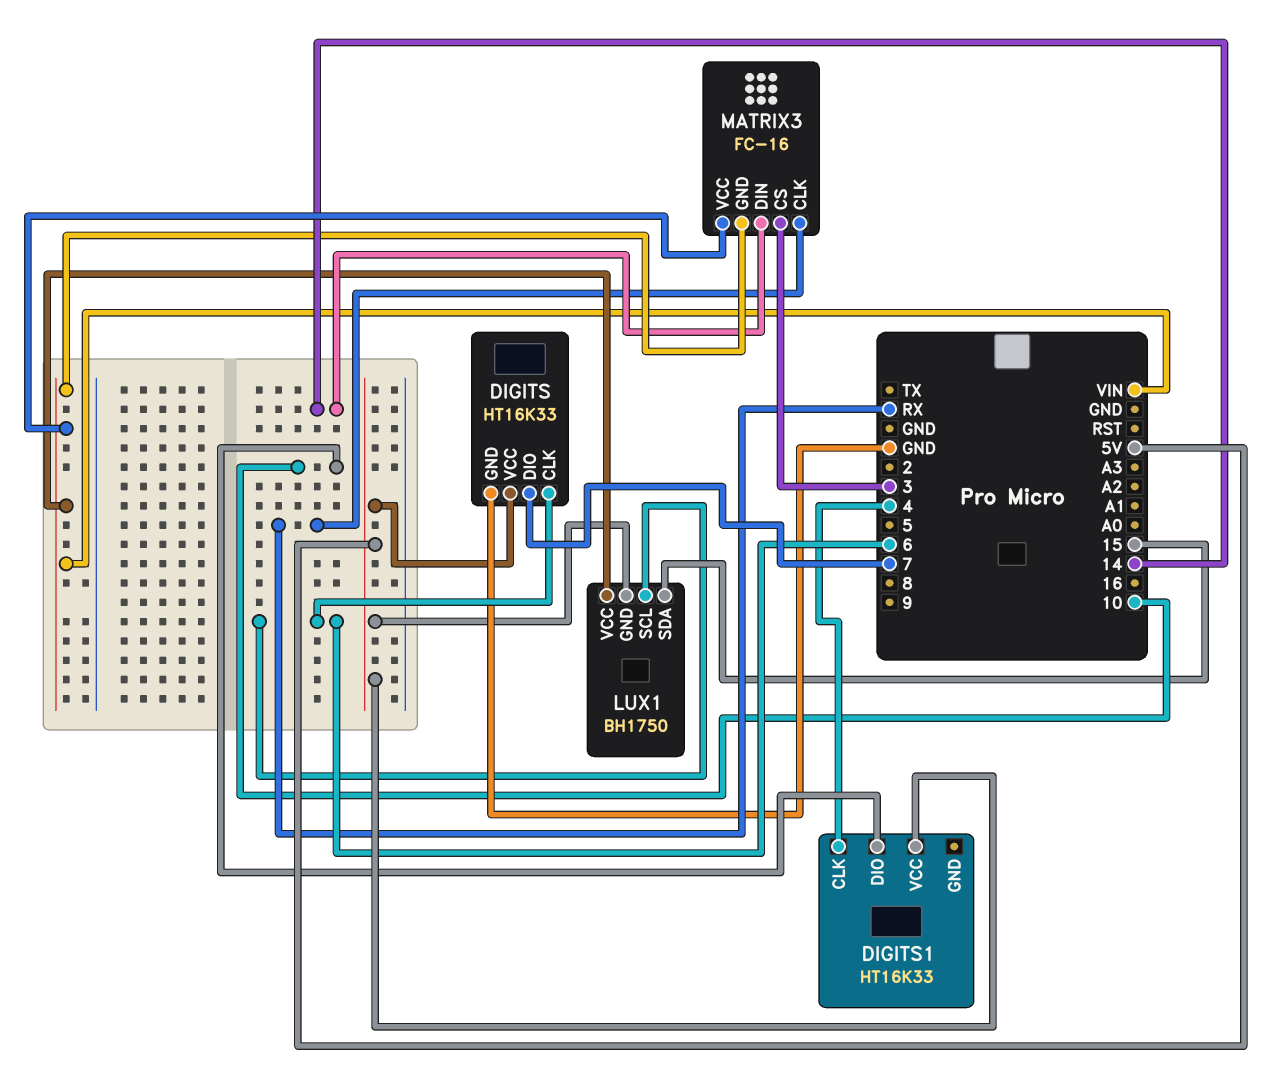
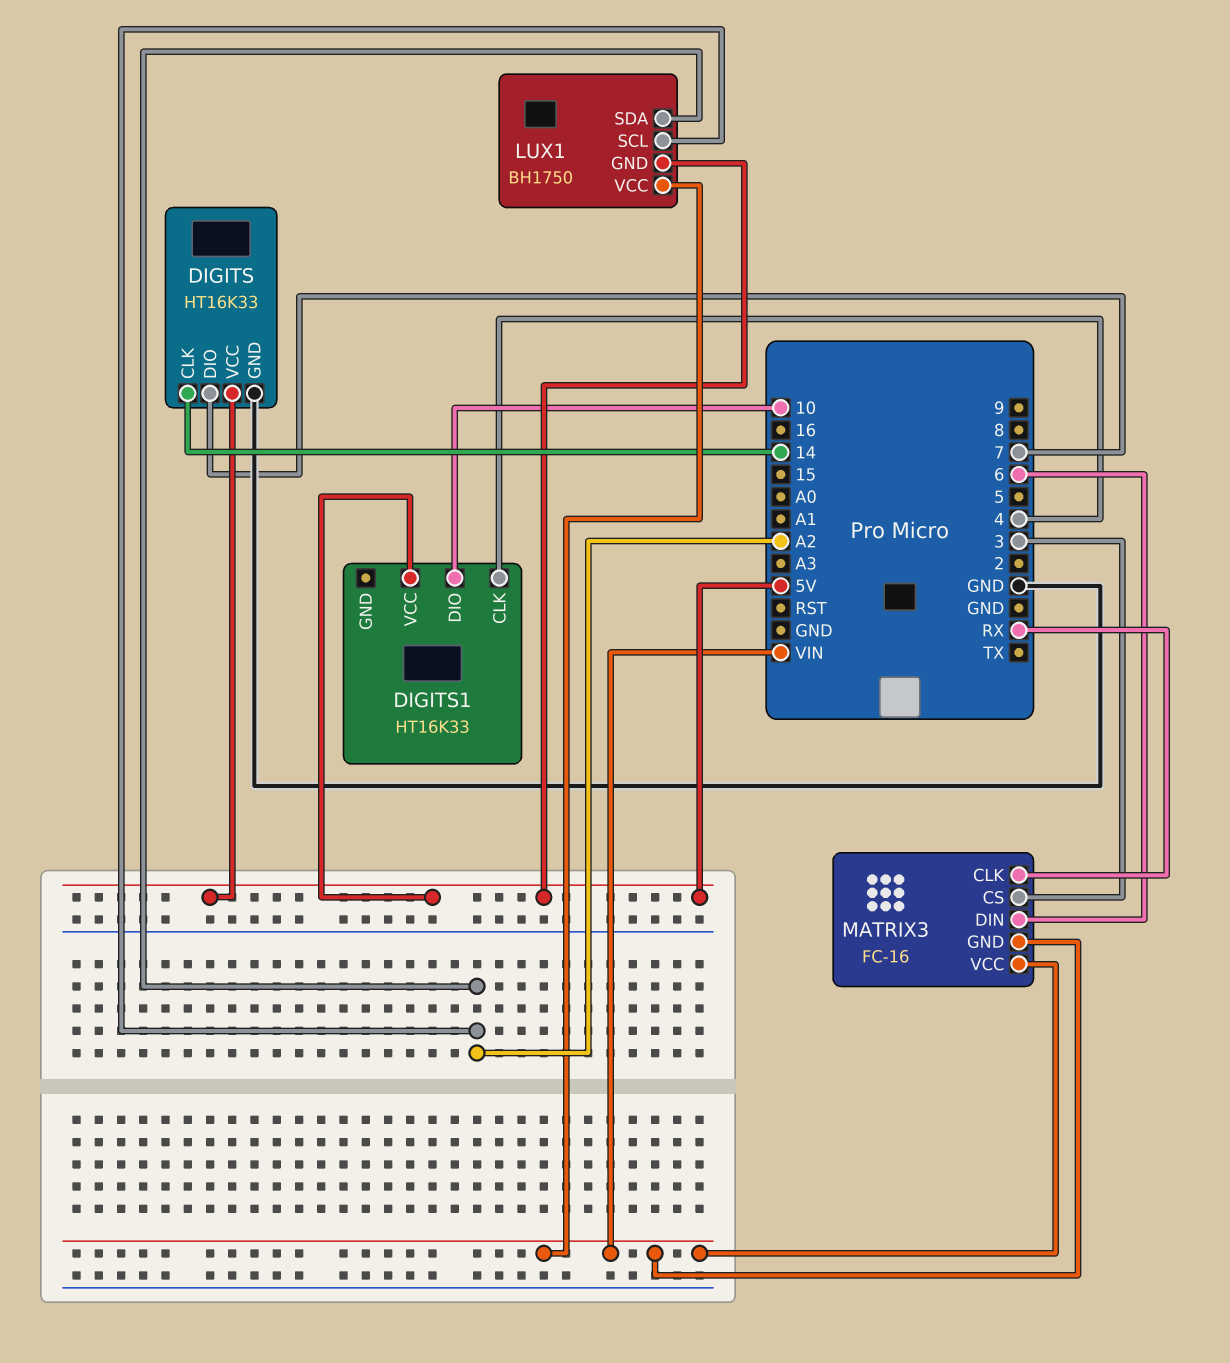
DIGITS pin CLK: 6 -> 14
LUX1 pin SCL: 6 -> A2
LUX1 pin SDA: 15 -> A2
MATRIX3 pin DIN: 14 -> 6

